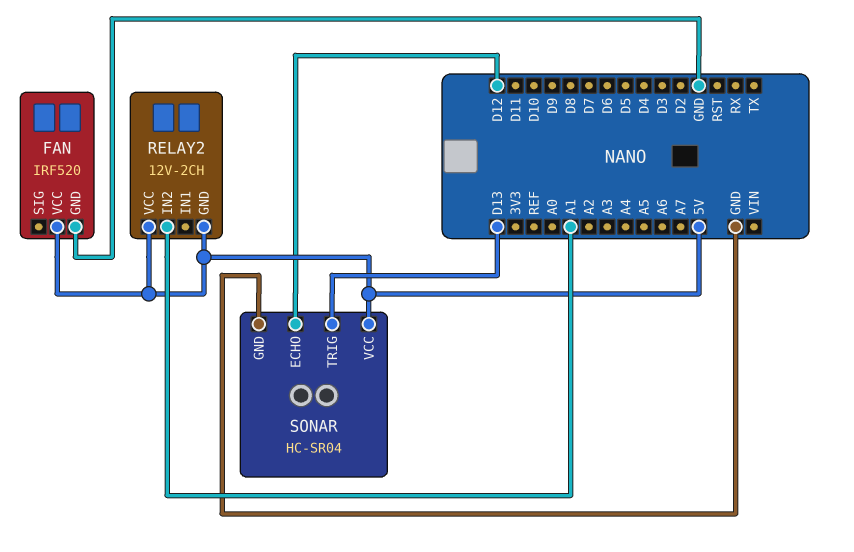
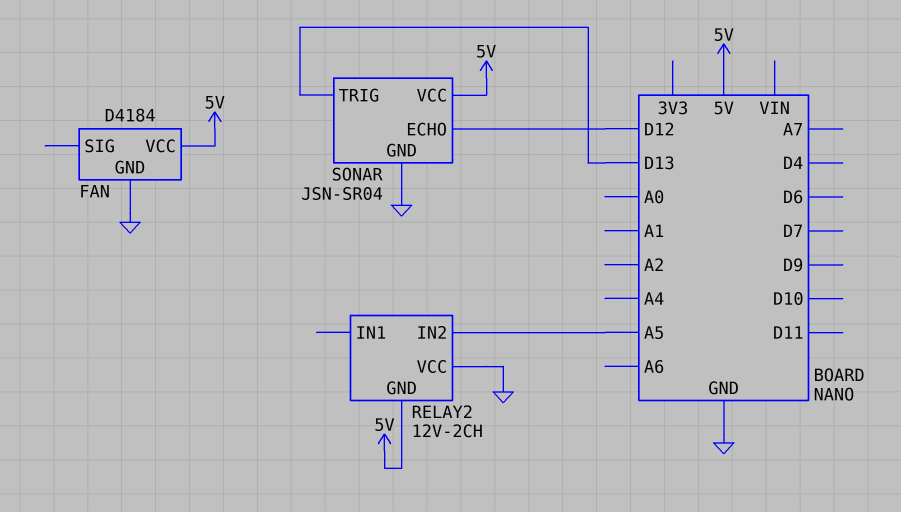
FAN: IRF520 -> D4184
RELAY2 pin IN2: A1 -> A5
RELAY2 pin VCC: 5V -> GND
SONAR: HC-SR04 -> JSN-SR04

